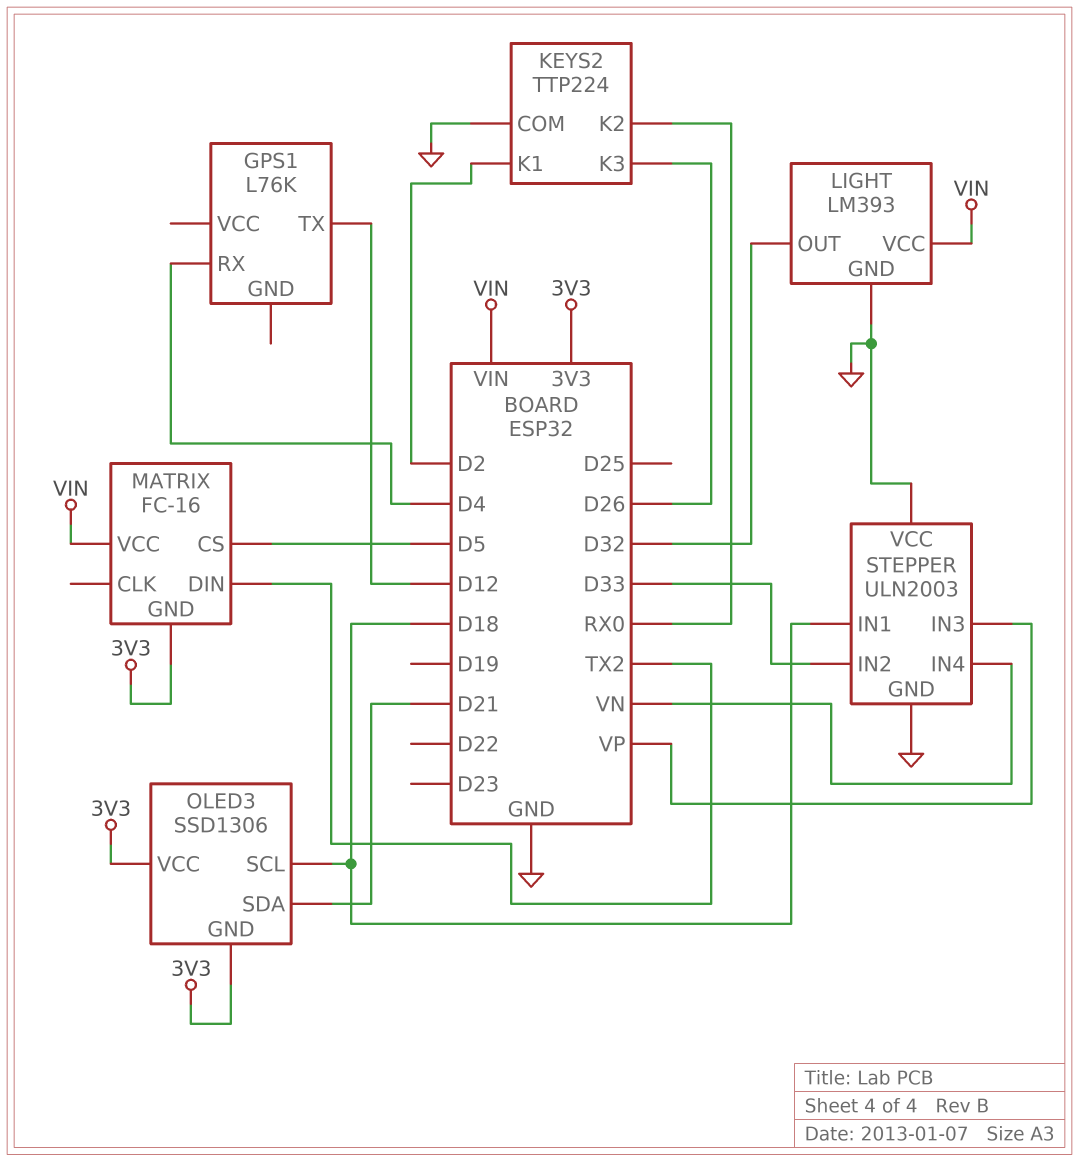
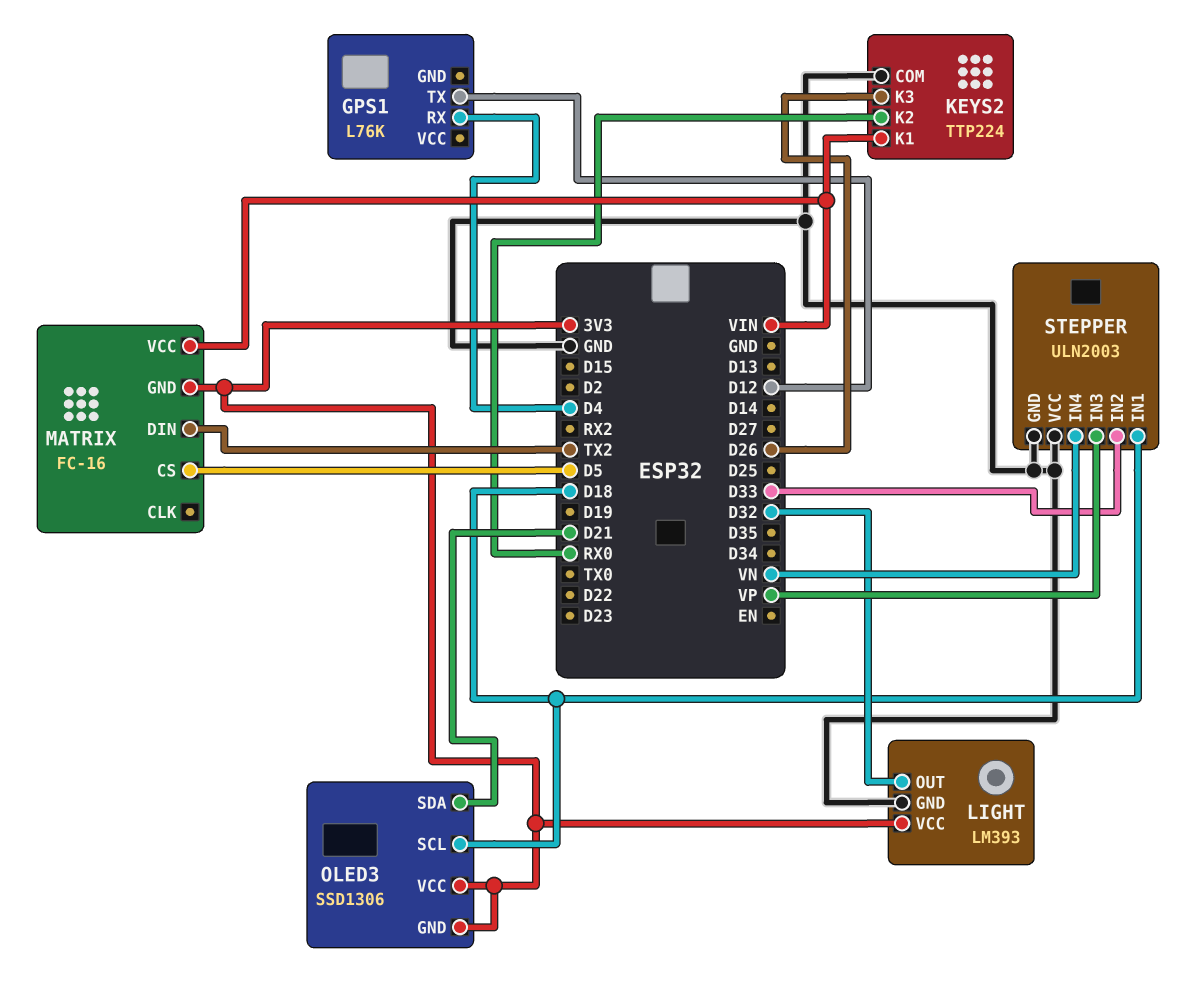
KEYS2 pin K1: D2 -> VIN
LIGHT pin VCC: VIN -> 3V3

